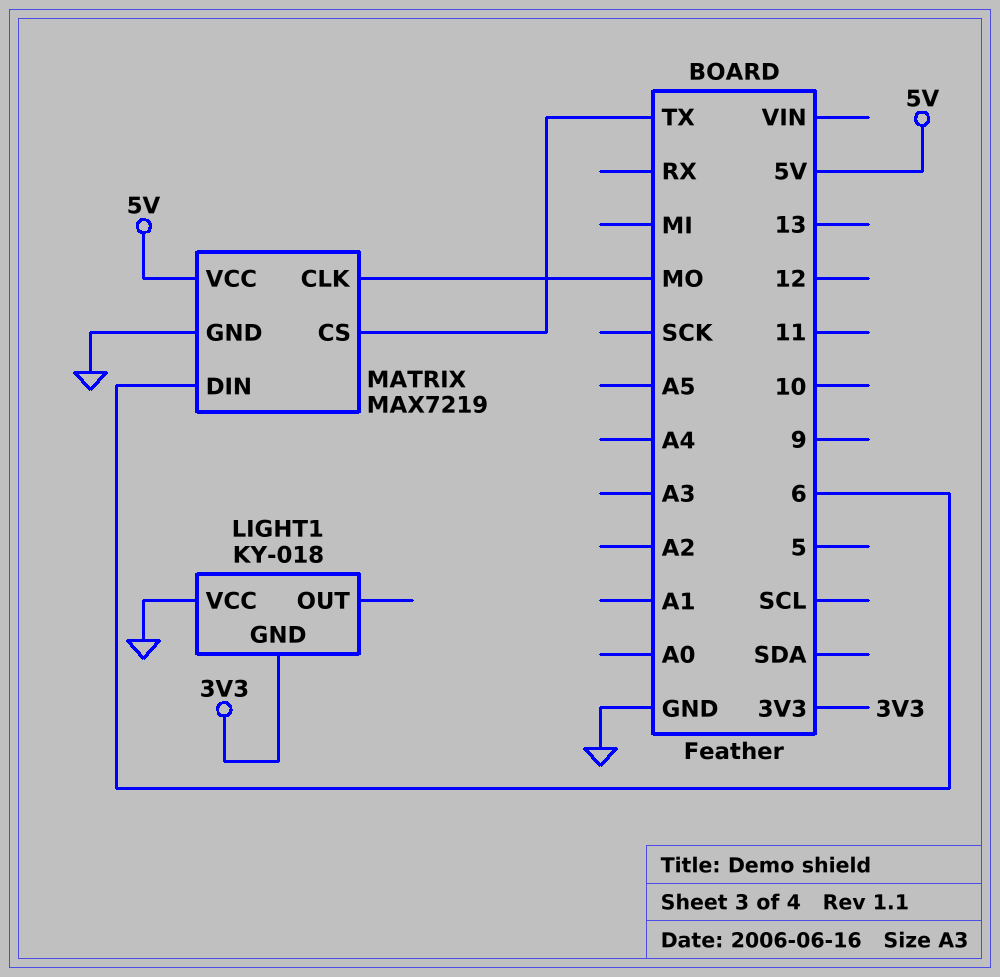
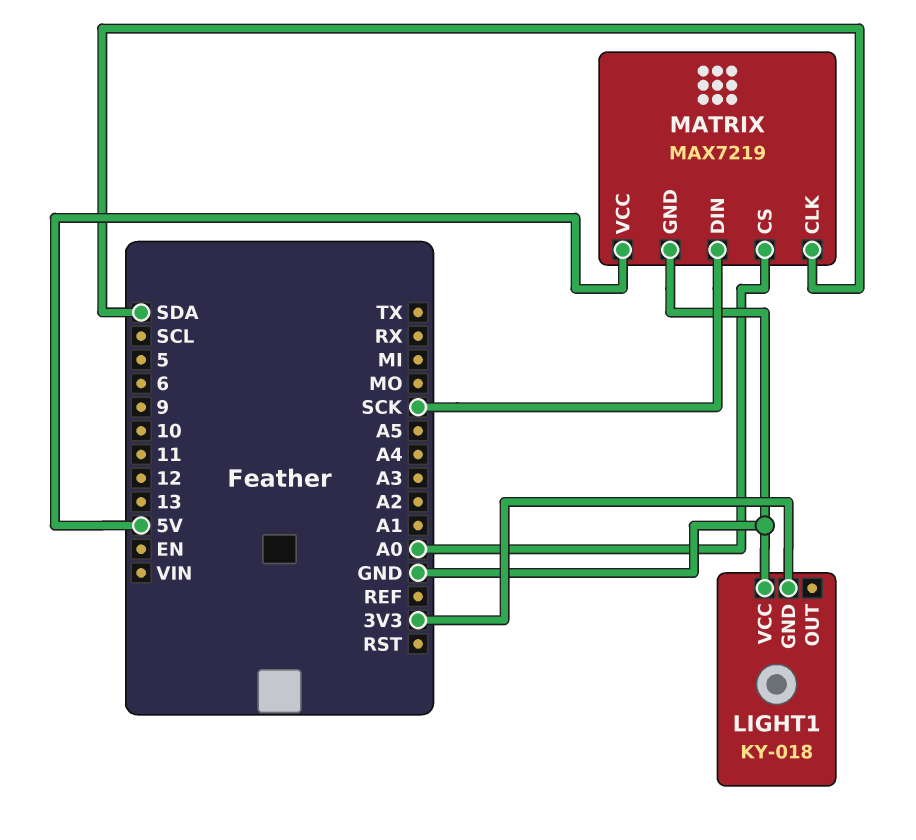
MATRIX pin CLK: MO -> SDA
MATRIX pin CS: TX -> A0
MATRIX pin DIN: 6 -> SCK

